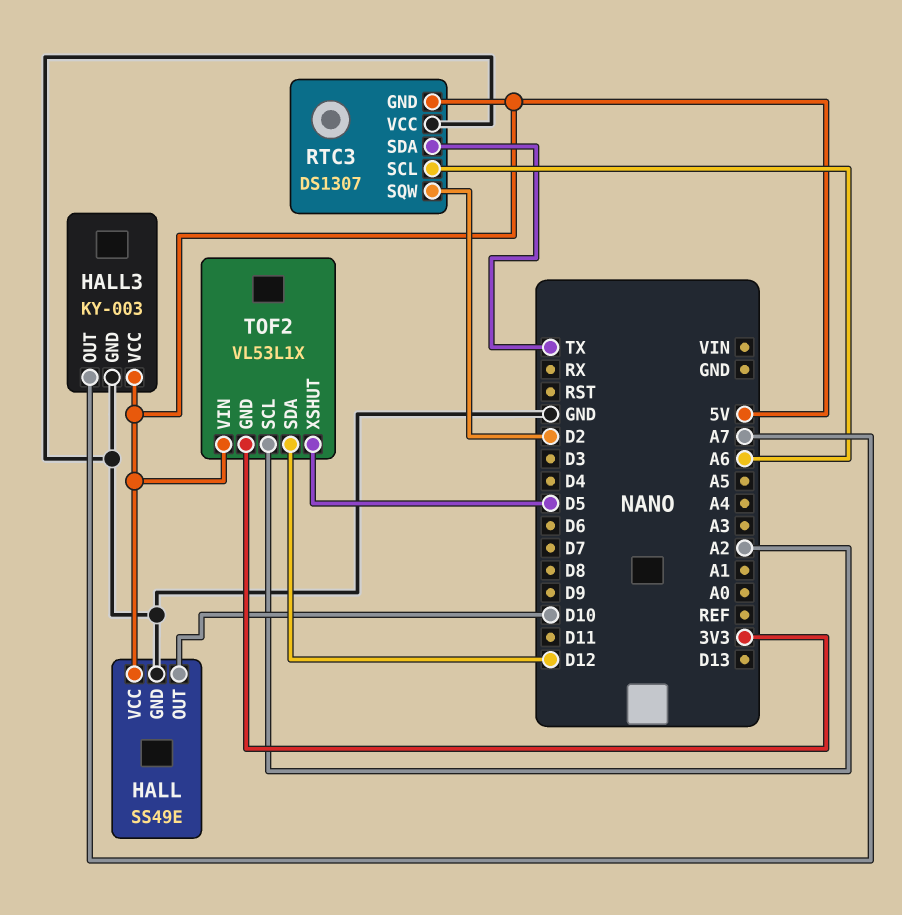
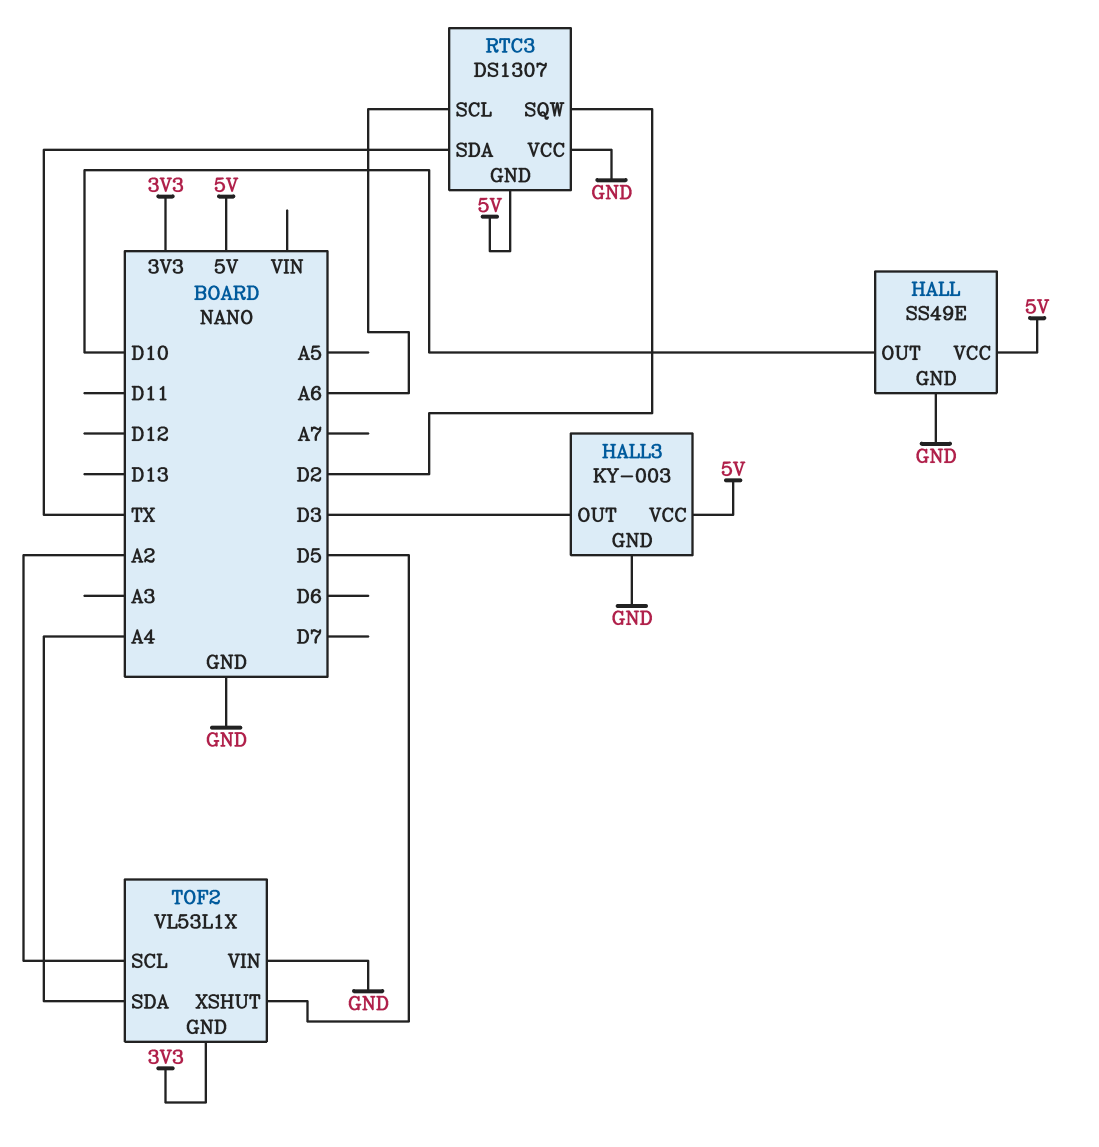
HALL3 pin OUT: A7 -> D3
TOF2 pin SDA: D12 -> A4
TOF2 pin VIN: 5V -> GND

